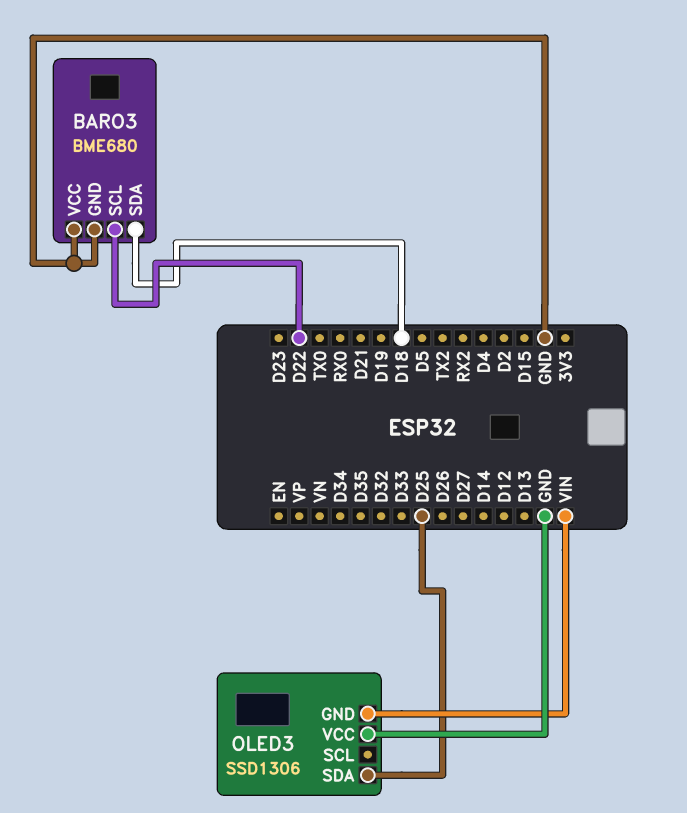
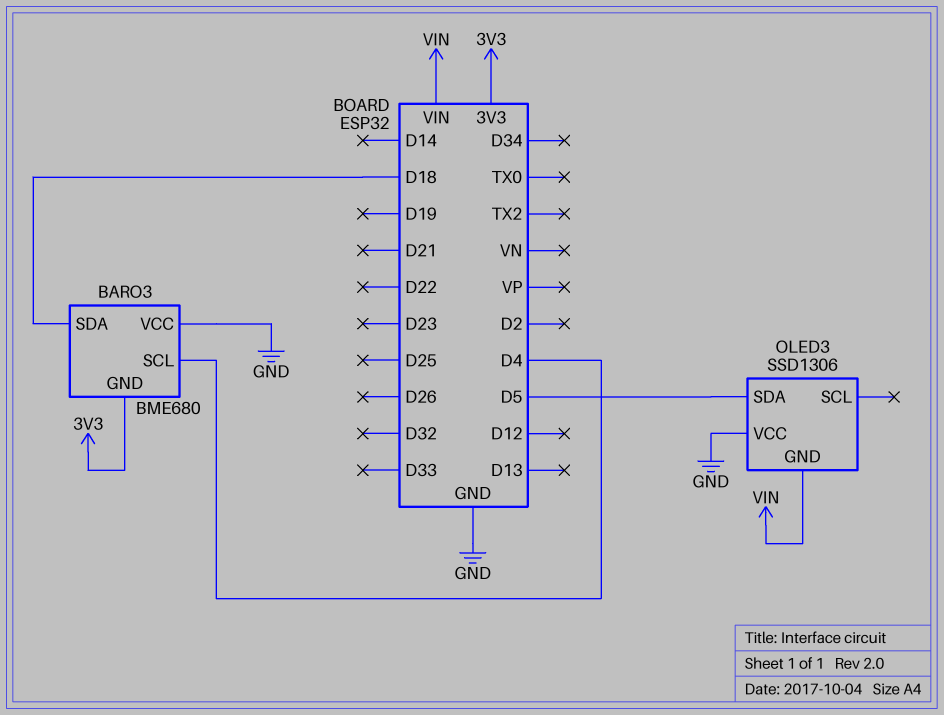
BARO3 pin GND: GND -> 3V3
BARO3 pin SCL: D22 -> D4
OLED3 pin SDA: D25 -> D5

